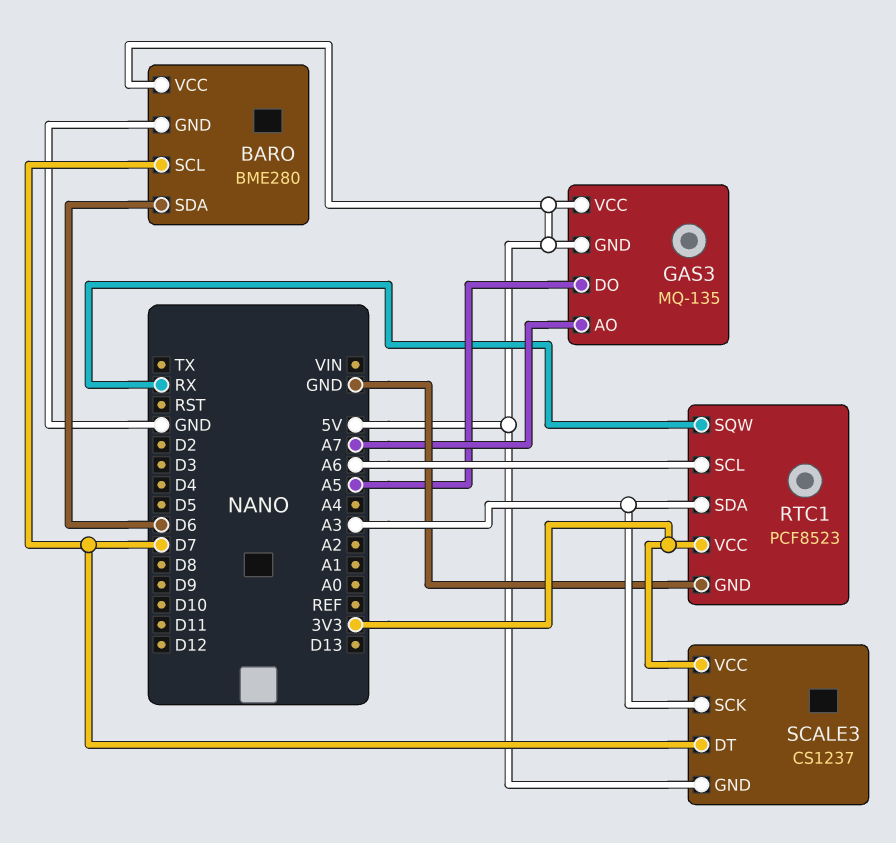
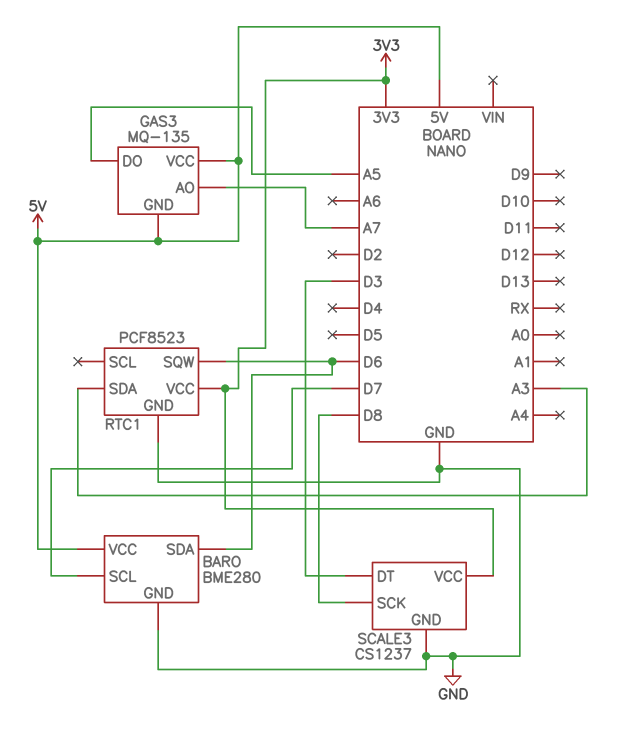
RTC1 pin SCL: A6 -> none
RTC1 pin SQW: RX -> D6
SCALE3 pin DT: D7 -> D3
SCALE3 pin GND: 5V -> GND
SCALE3 pin SCK: A3 -> D8

